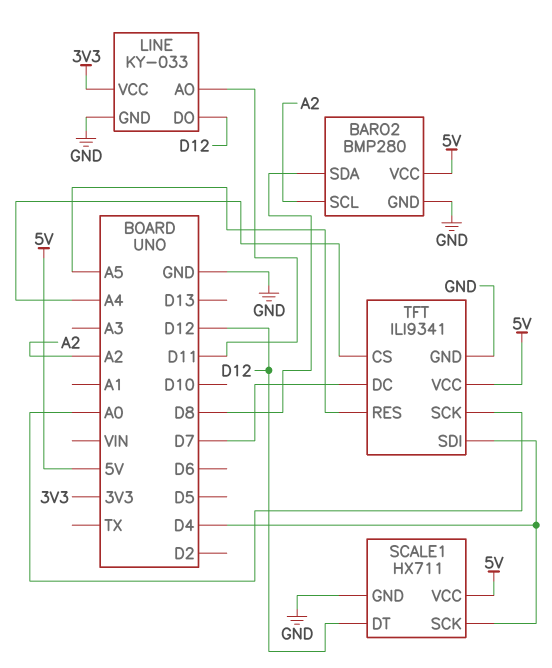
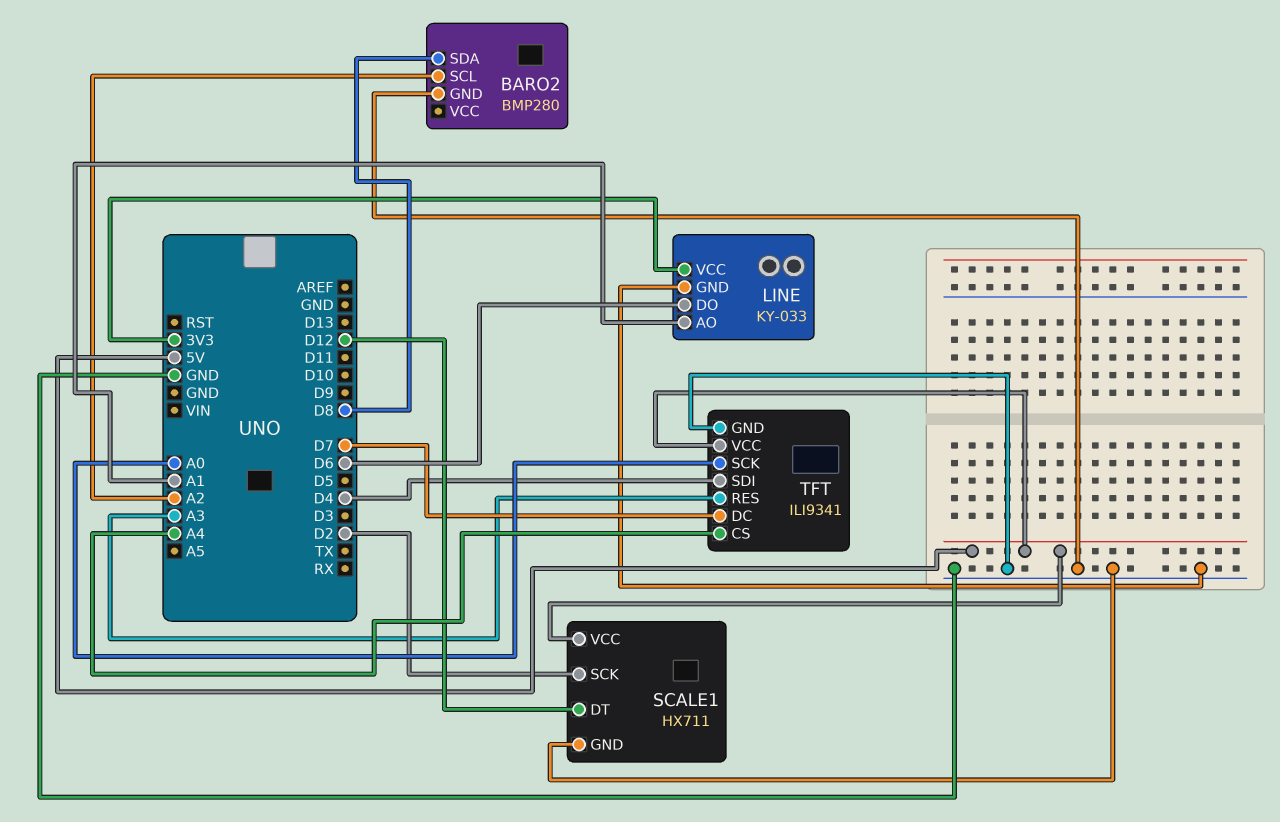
BARO2 pin VCC: 5V -> none
LINE pin AO: D11 -> A1
LINE pin DO: D12 -> D6
SCALE1 pin SCK: D4 -> D2
TFT pin RES: A5 -> A3

